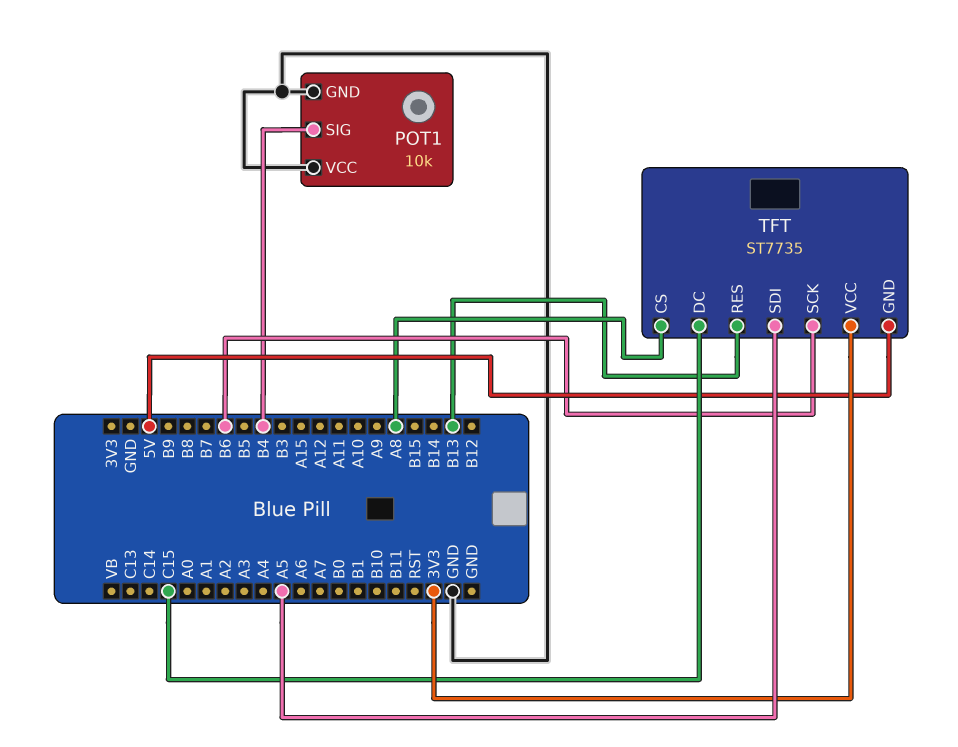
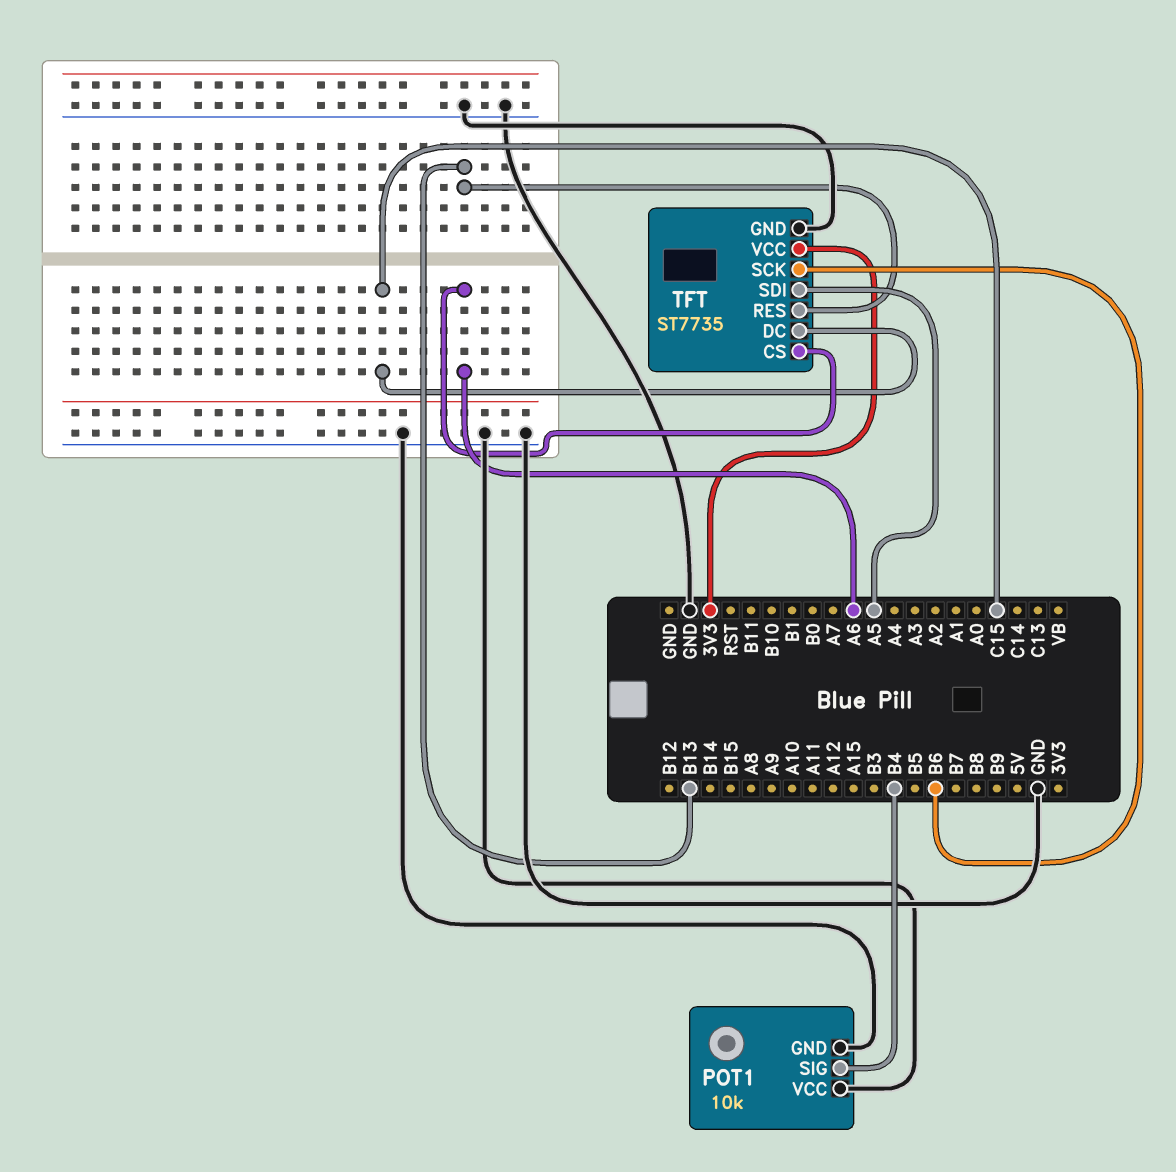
TFT pin CS: A8 -> A6
TFT pin GND: 5V -> GND

